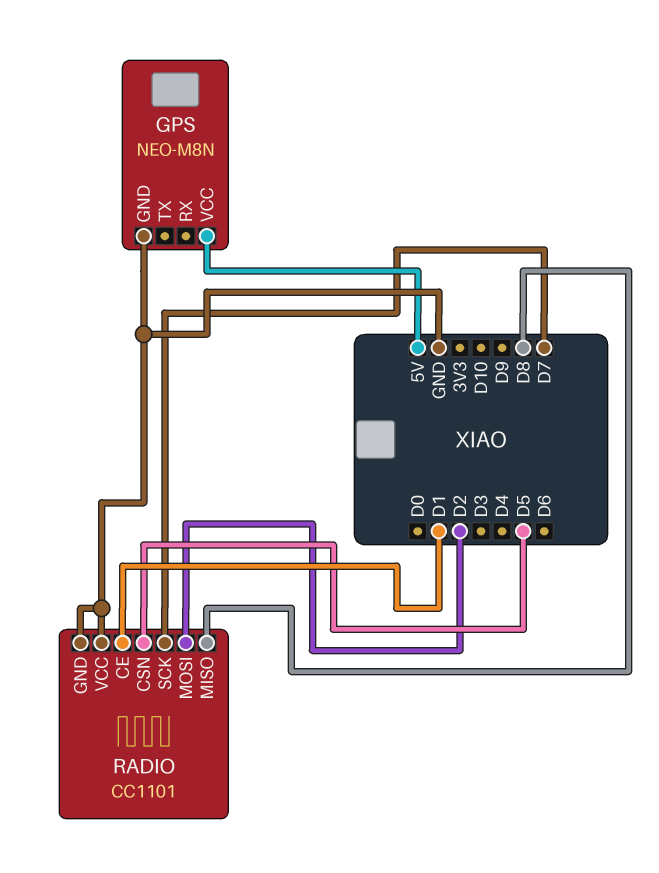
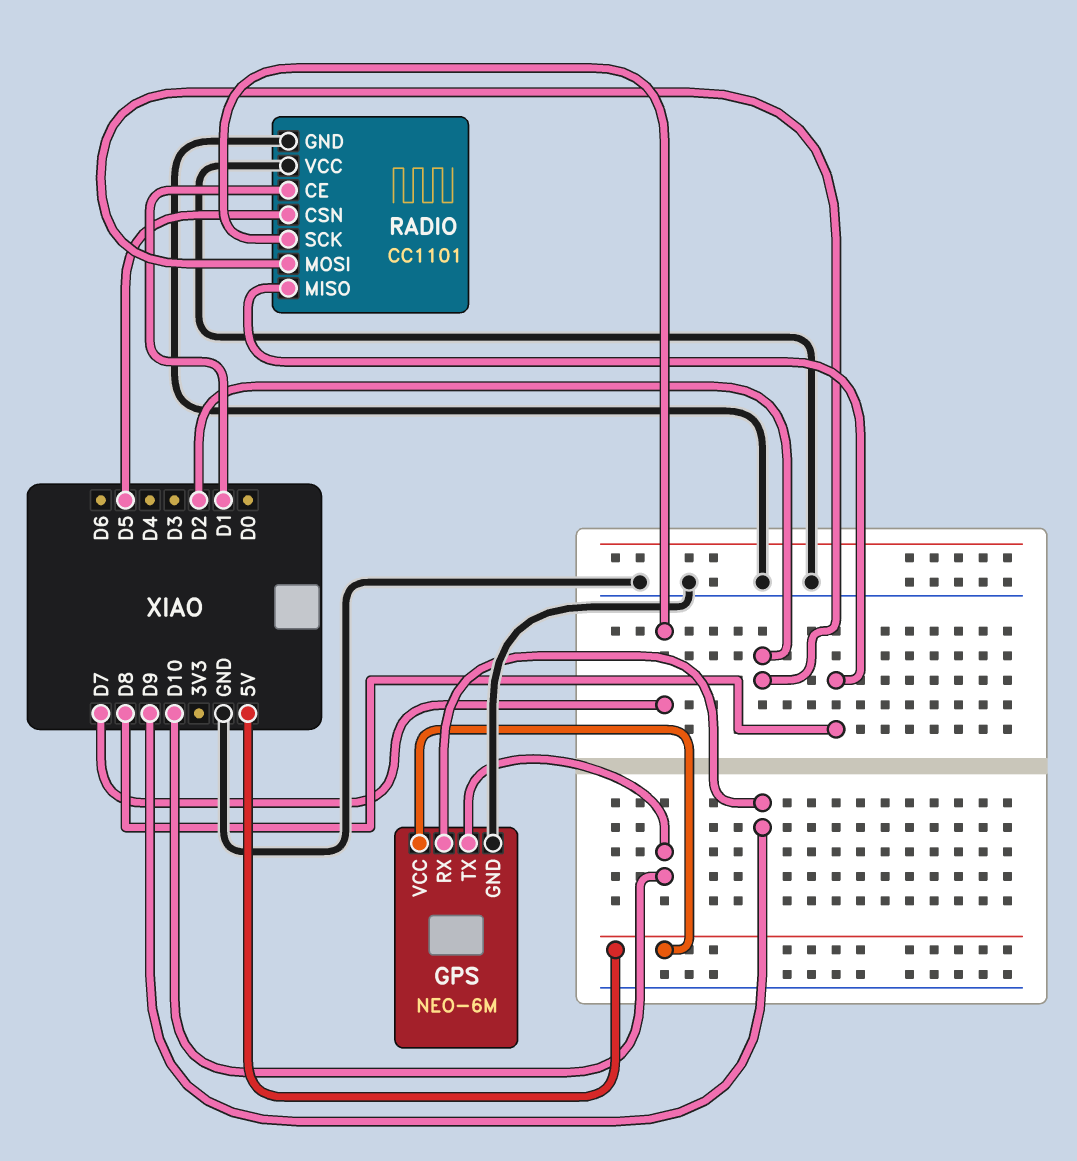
GPS: NEO-M8N -> NEO-6M
GPS pin RX: none -> D9
GPS pin TX: none -> D10

